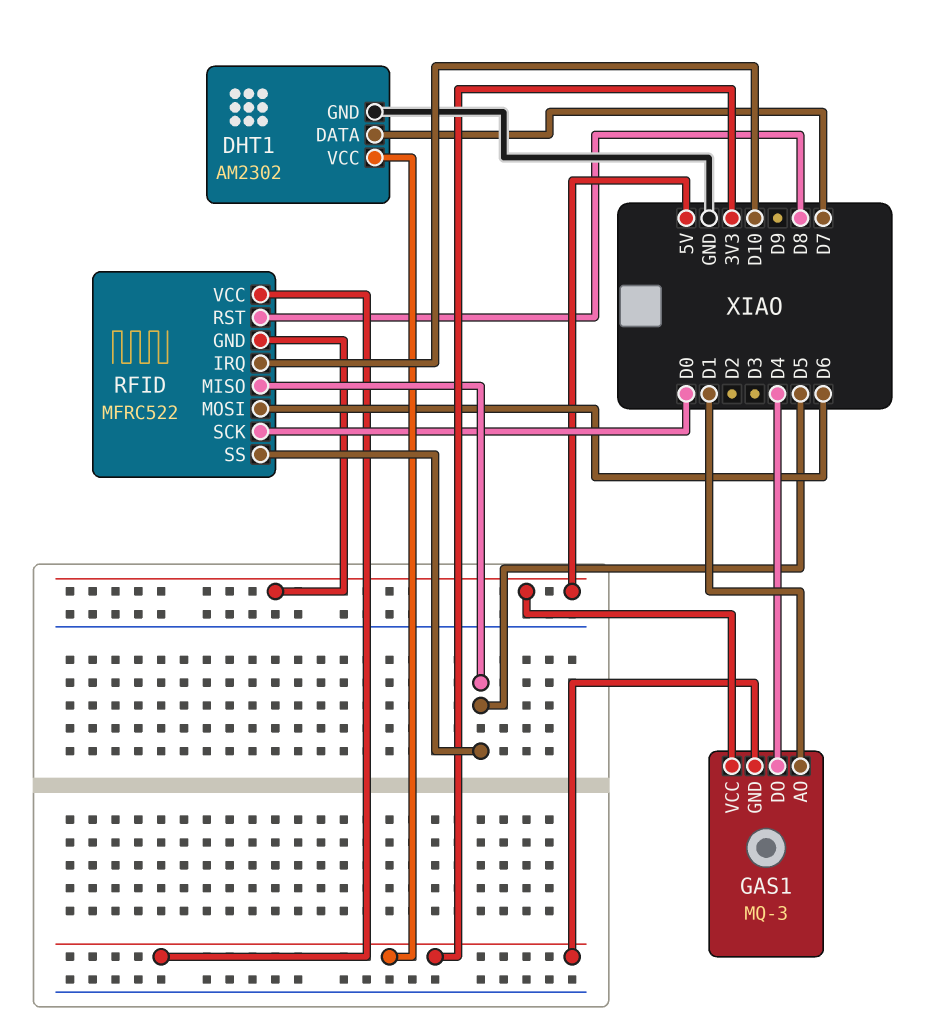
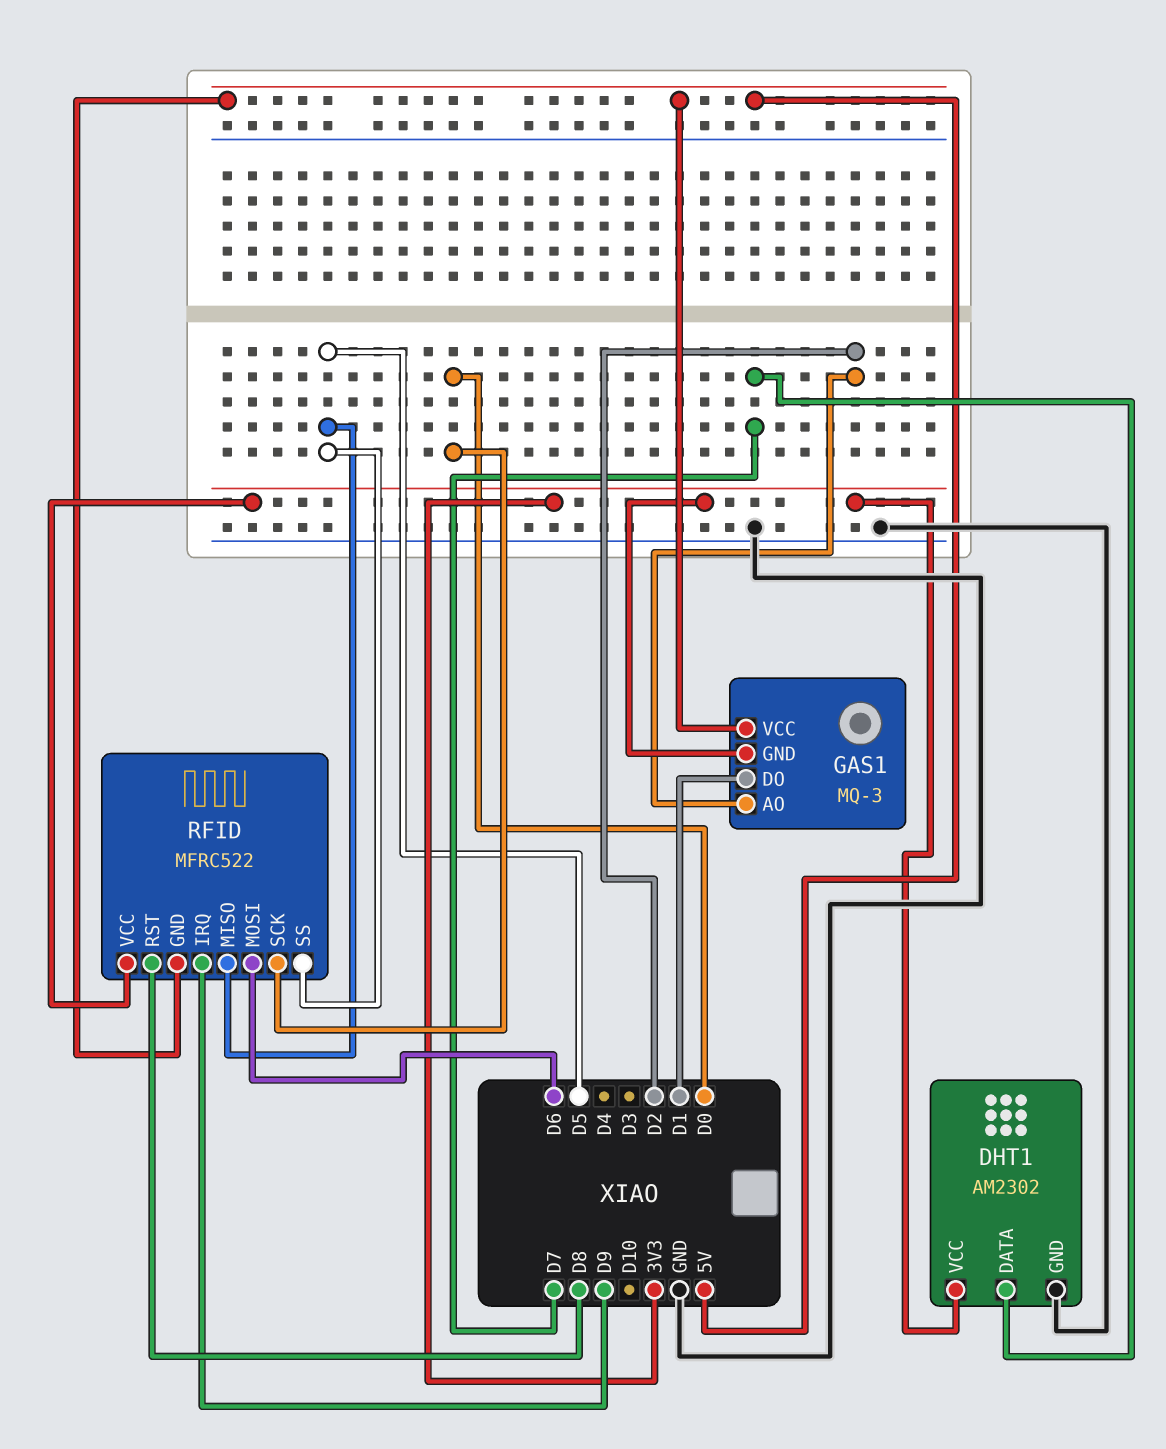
GAS1 pin AO: D1 -> D2
GAS1 pin DO: D4 -> D1
RFID pin IRQ: D10 -> D9

